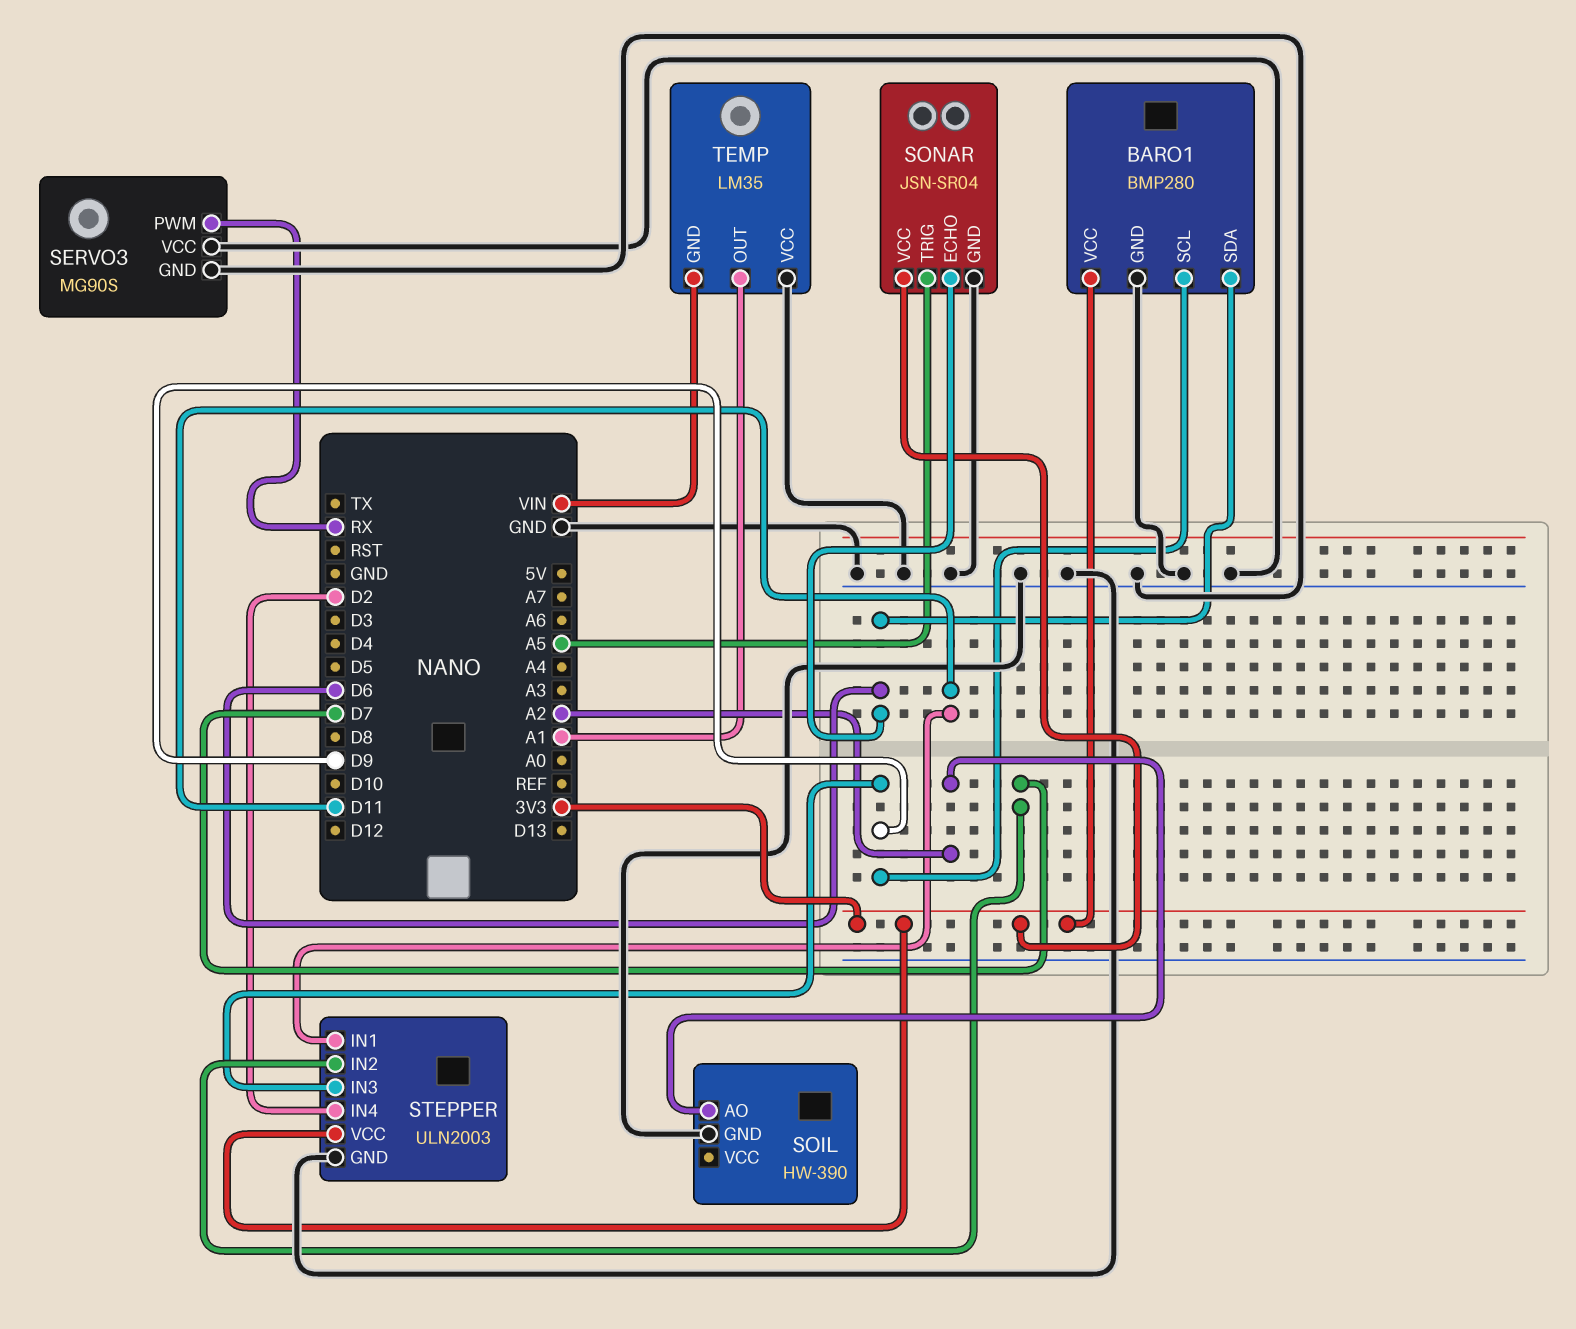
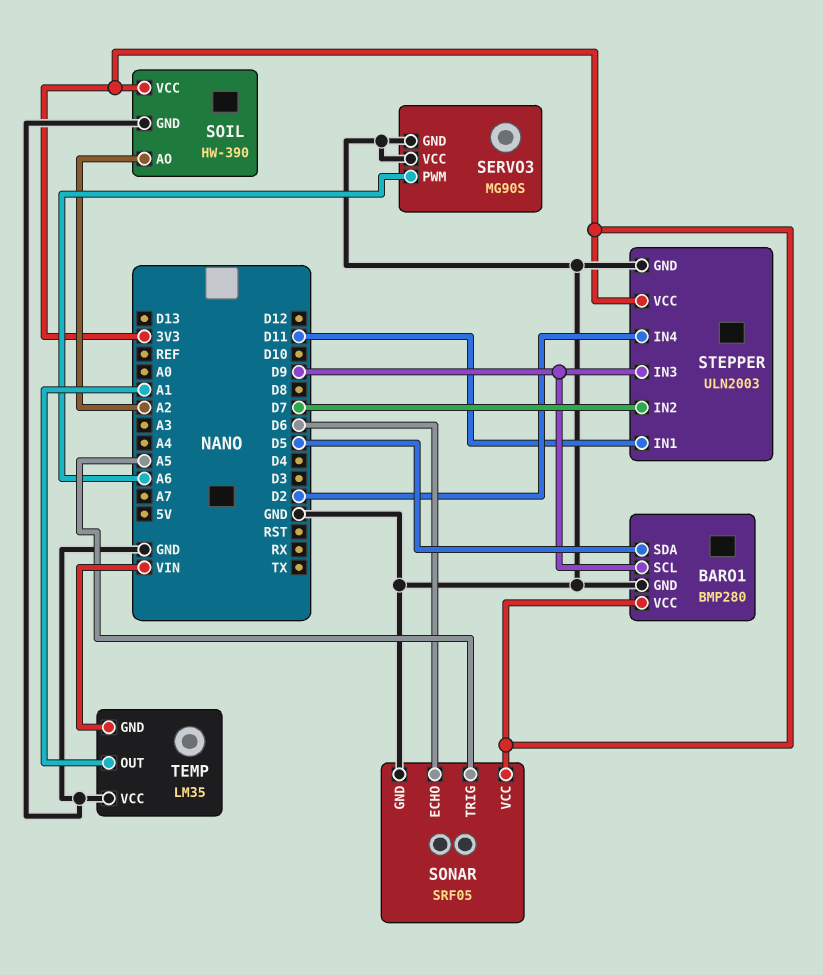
BARO1 pin SDA: D6 -> D5
SERVO3 pin PWM: RX -> A6
SOIL pin VCC: none -> 3V3
SONAR: JSN-SR04 -> SRF05

